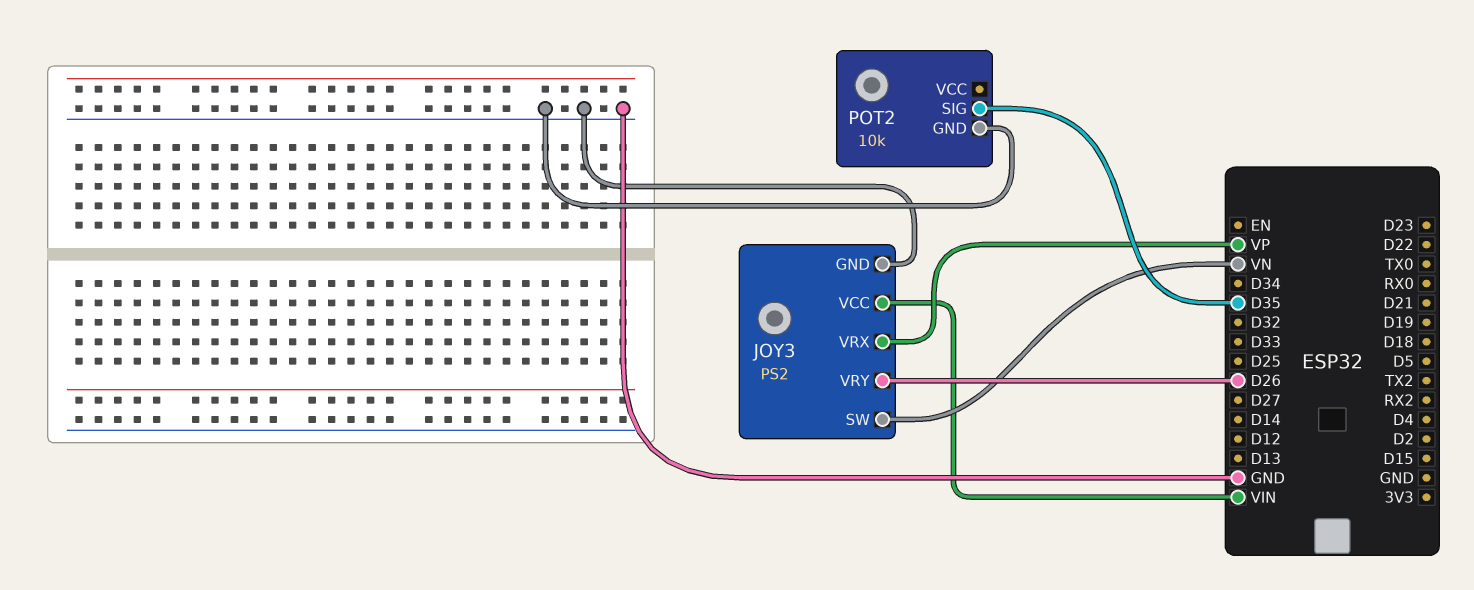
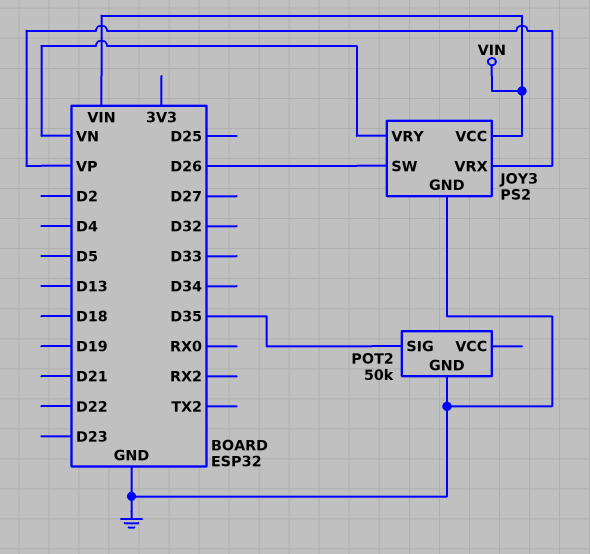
JOY3 pin SW: VN -> D26
JOY3 pin VRY: D26 -> VN
POT2: 10k -> 50k

